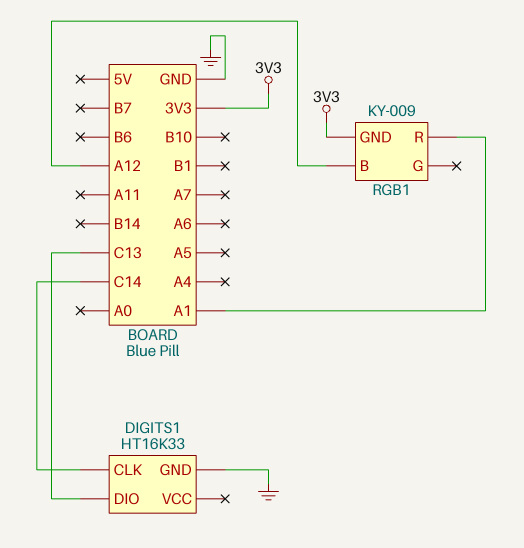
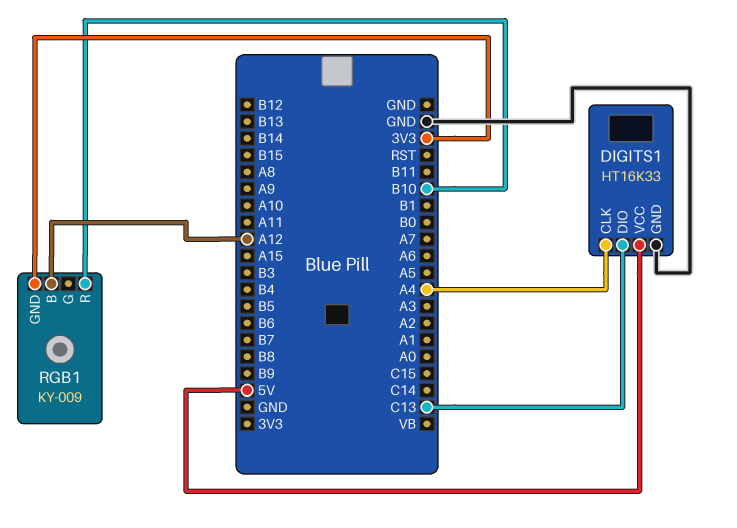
DIGITS1 pin CLK: C14 -> A4
DIGITS1 pin VCC: none -> 5V
RGB1 pin R: A1 -> B10

